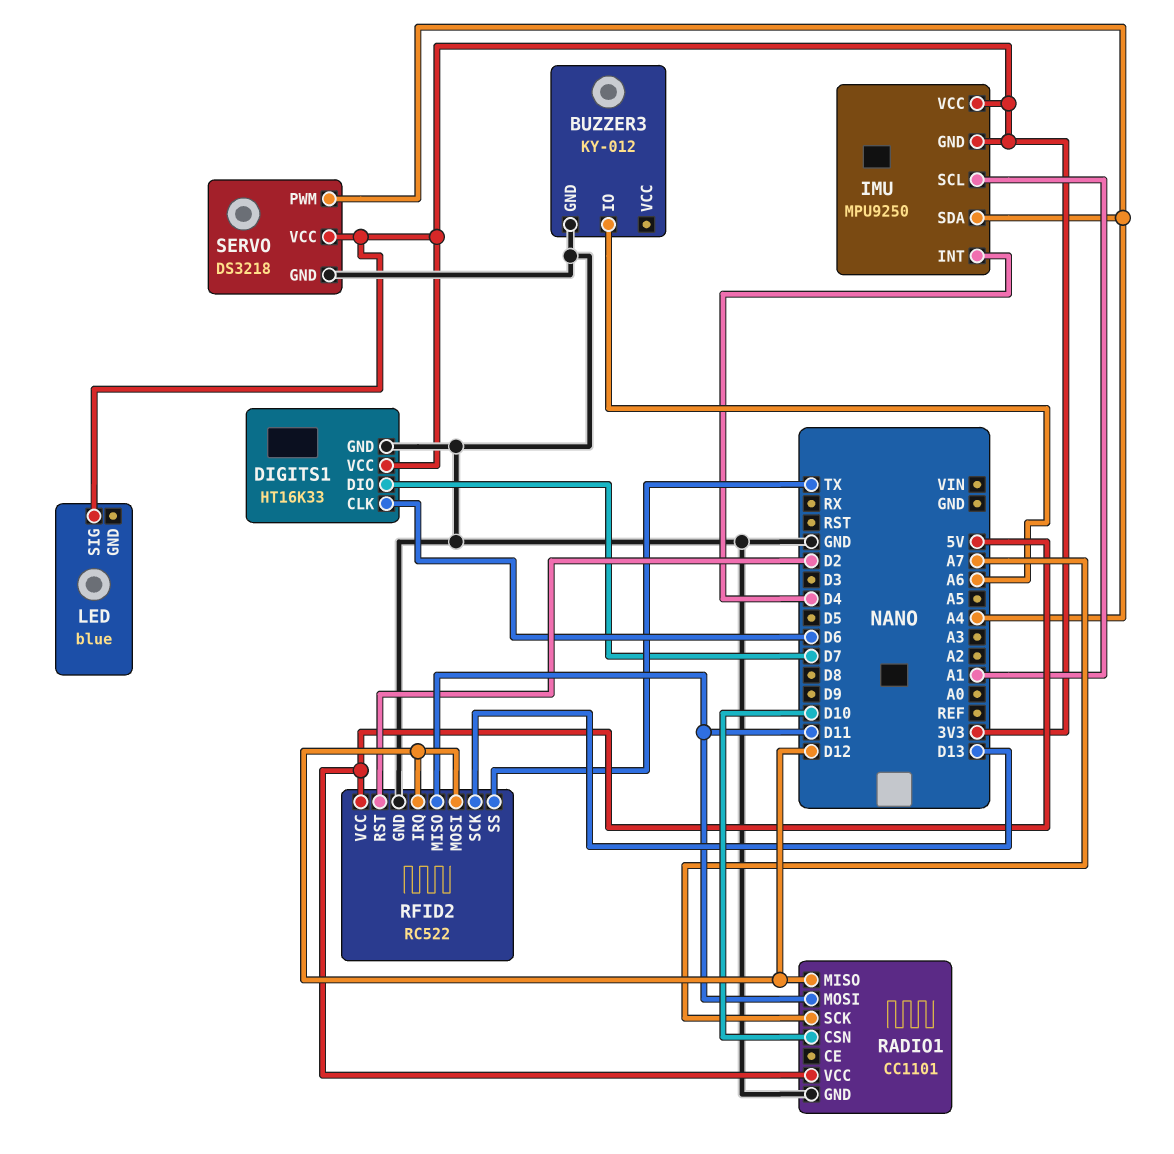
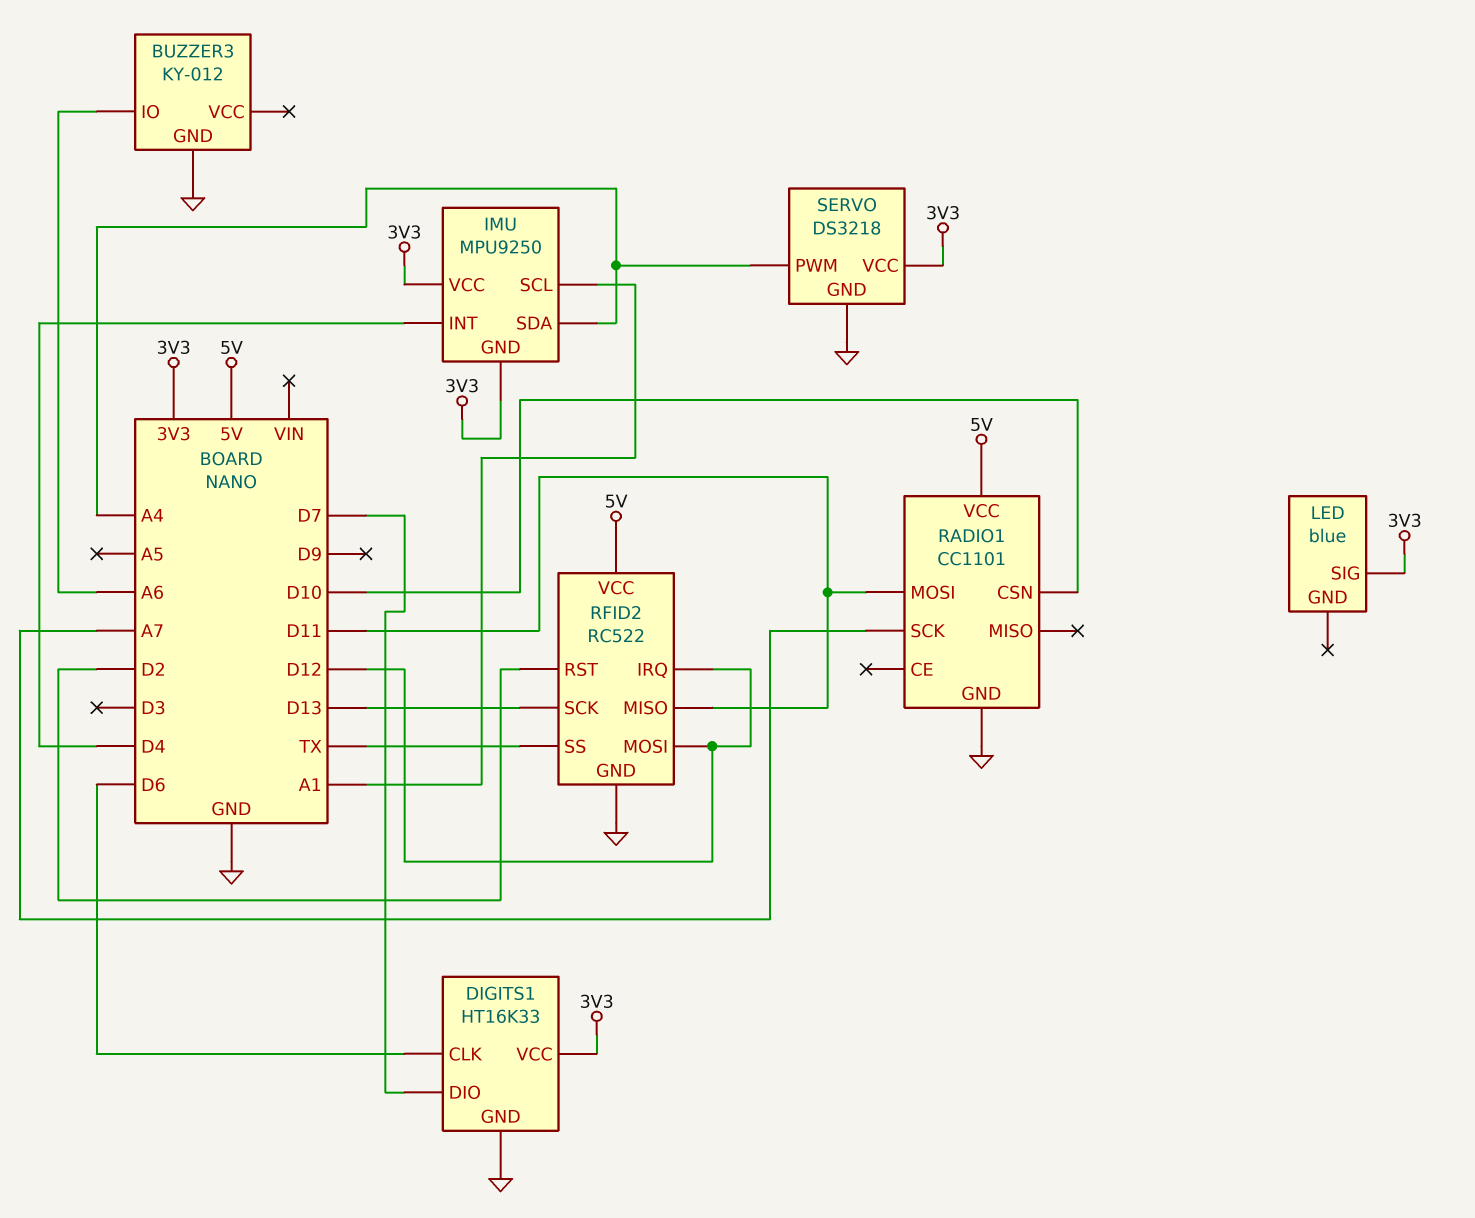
RADIO1 pin MISO: D12 -> none

